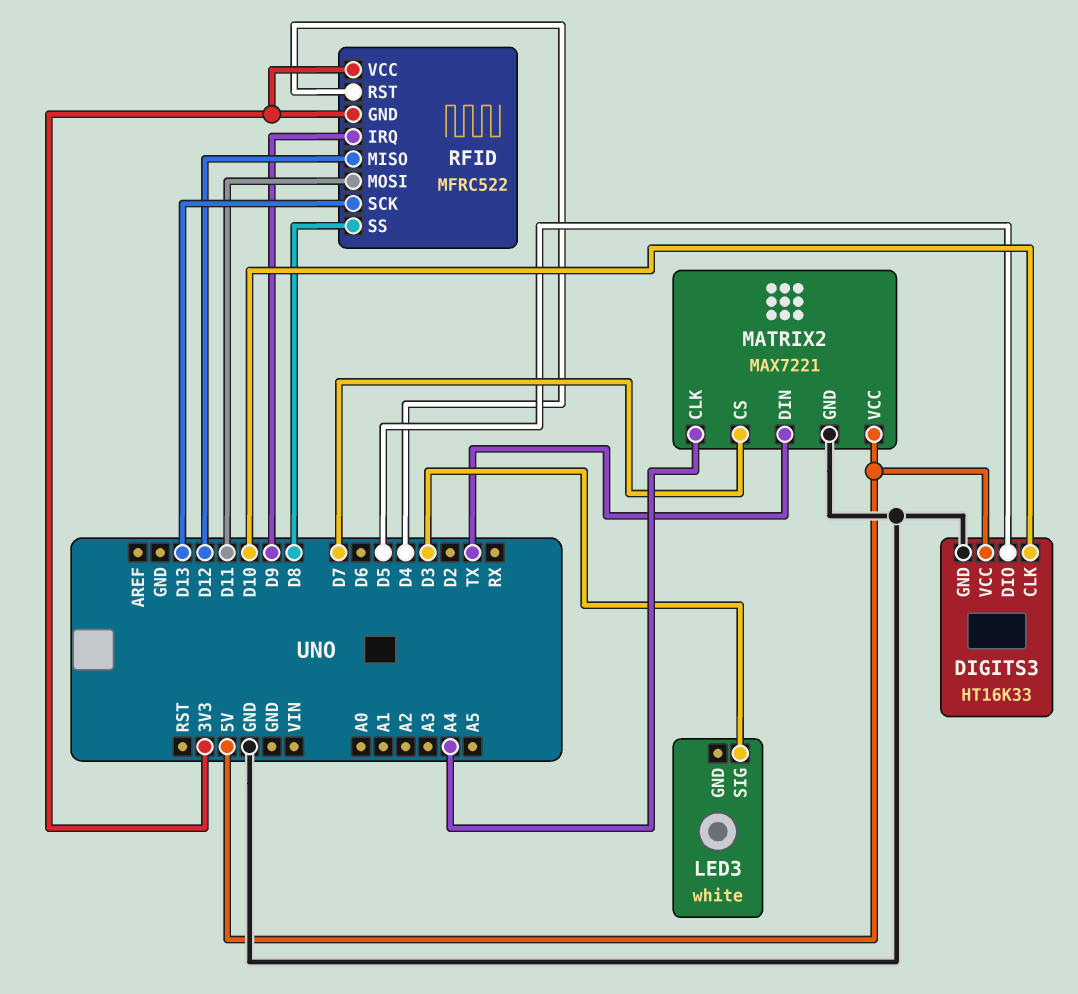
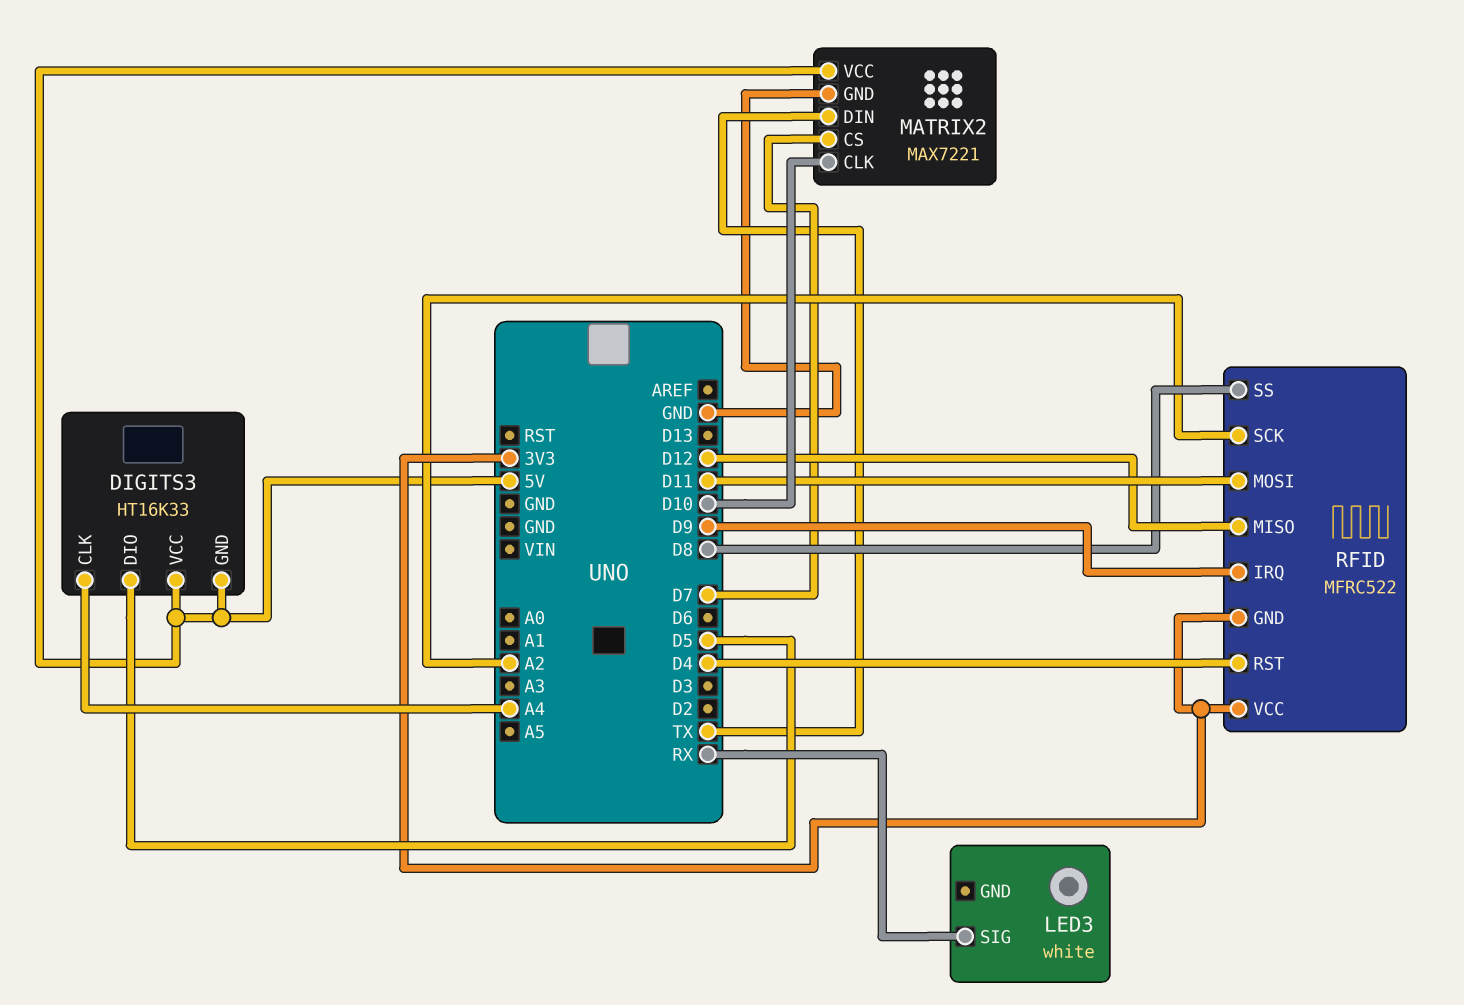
DIGITS3 pin CLK: D10 -> A4
DIGITS3 pin GND: GND -> 5V
LED3 pin SIG: D3 -> RX
MATRIX2 pin CLK: A4 -> D10
RFID pin SCK: D13 -> A2

